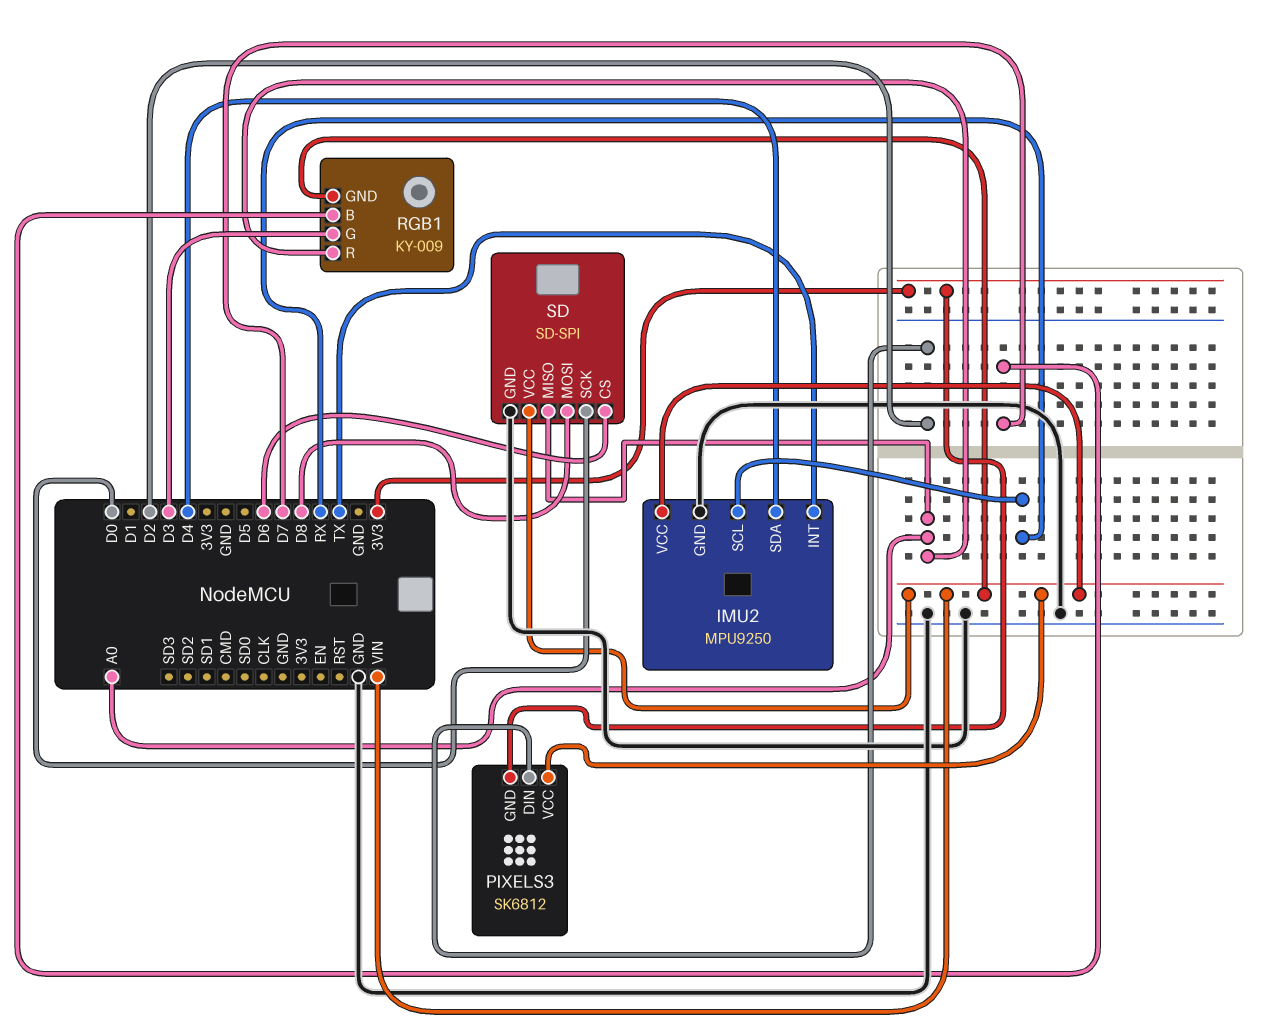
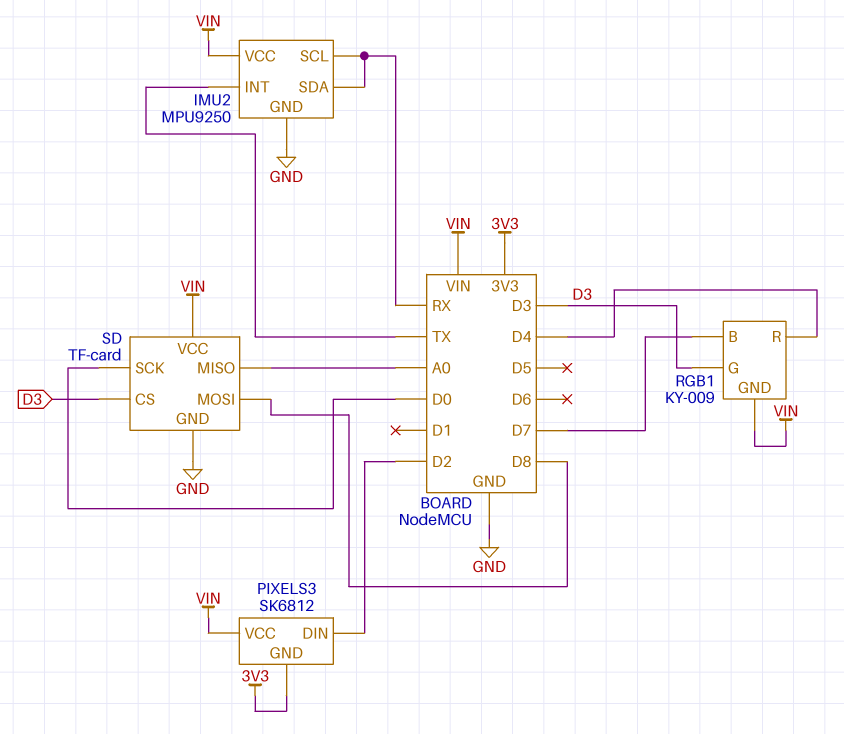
IMU2 pin SDA: D4 -> RX
RGB1 pin R: A0 -> D4
SD: SD-SPI -> TF-card
SD pin CS: D6 -> D3

